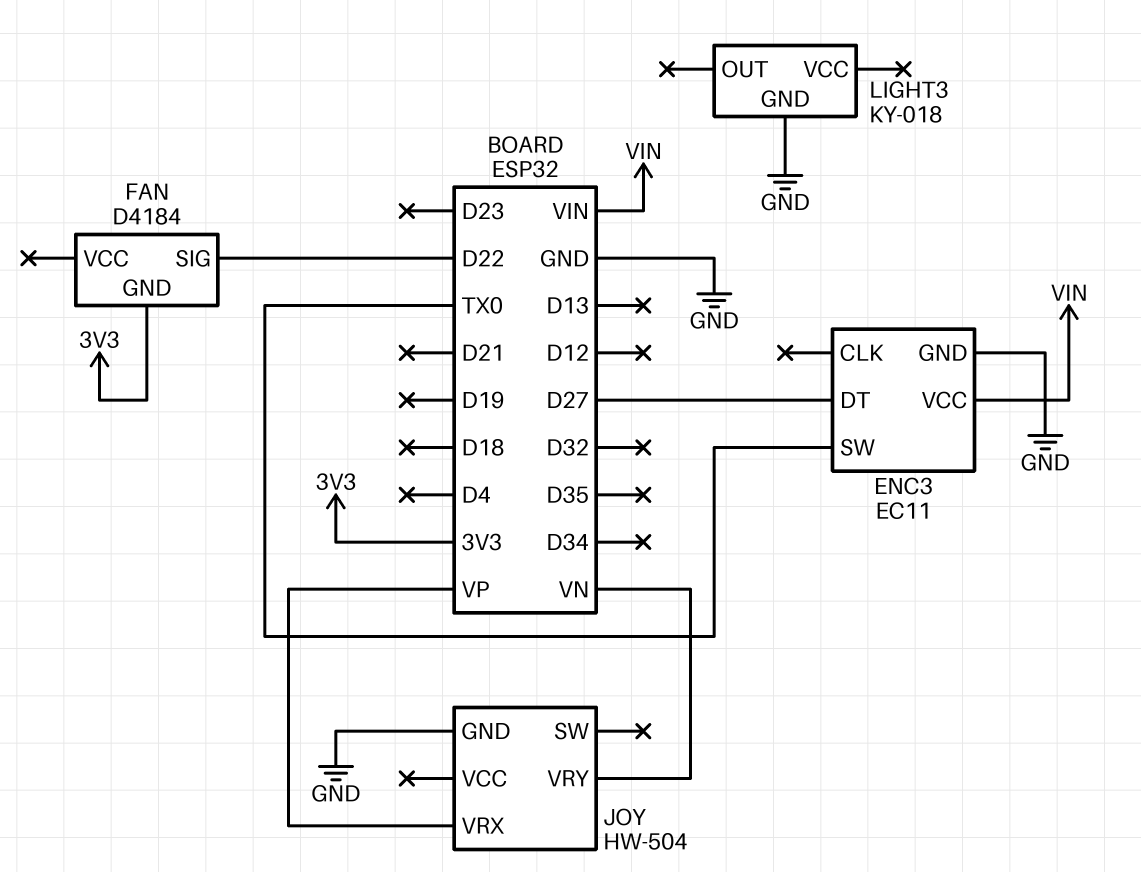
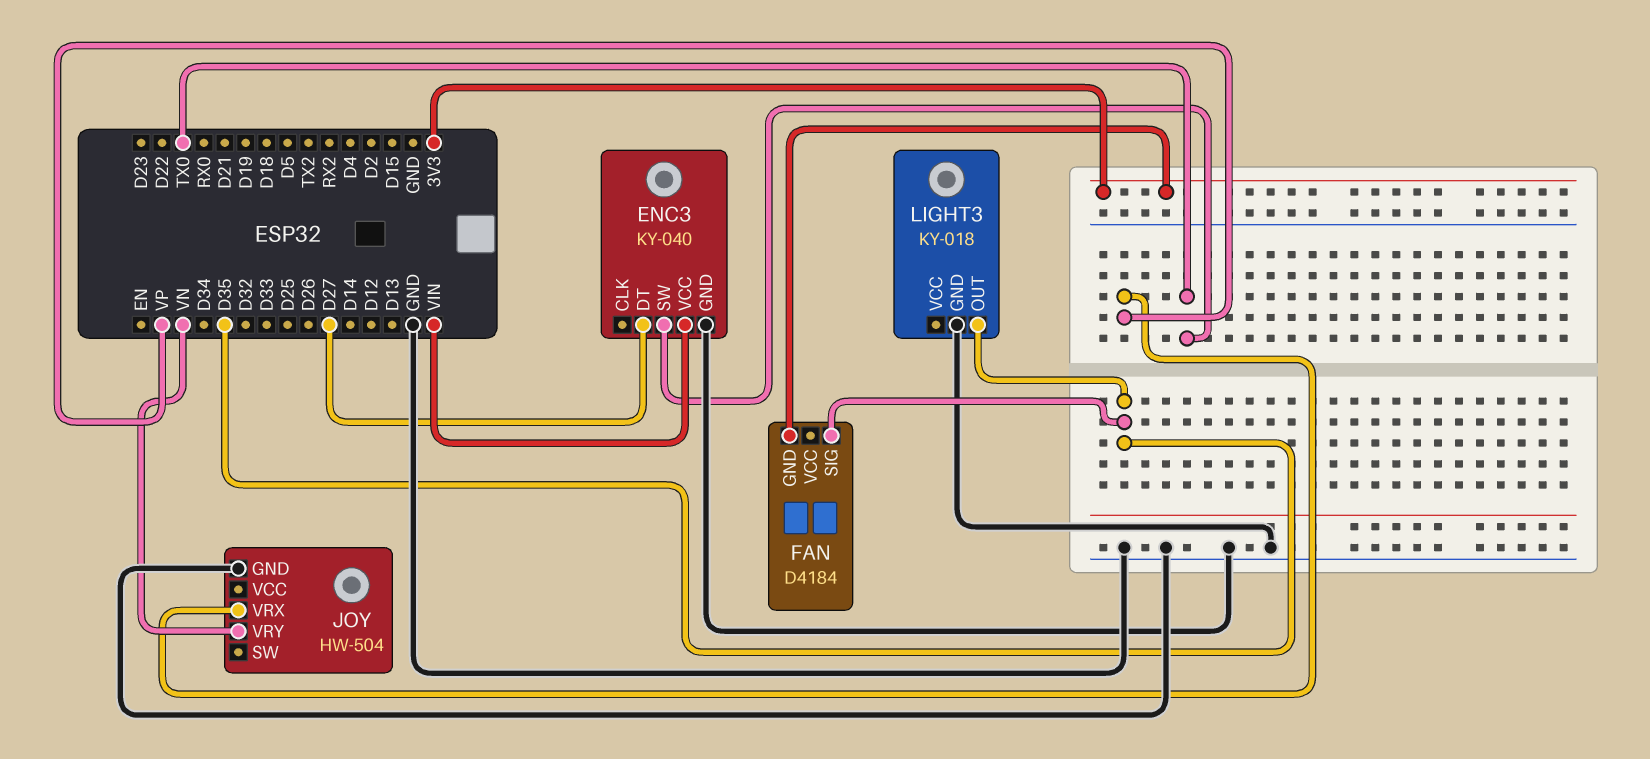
ENC3: EC11 -> KY-040
FAN pin SIG: D22 -> D35
LIGHT3 pin OUT: none -> D35

